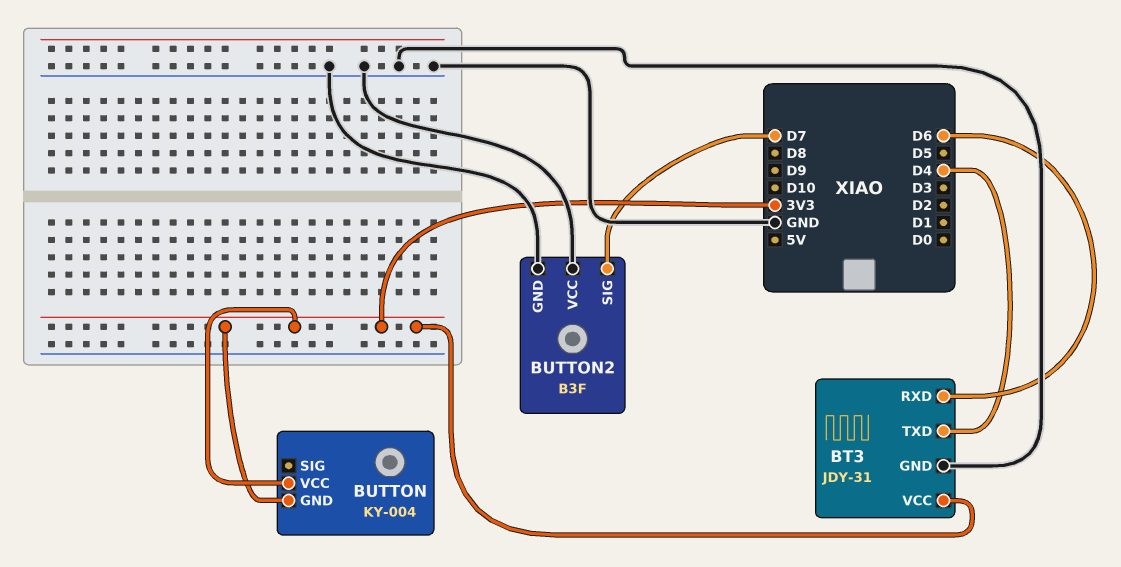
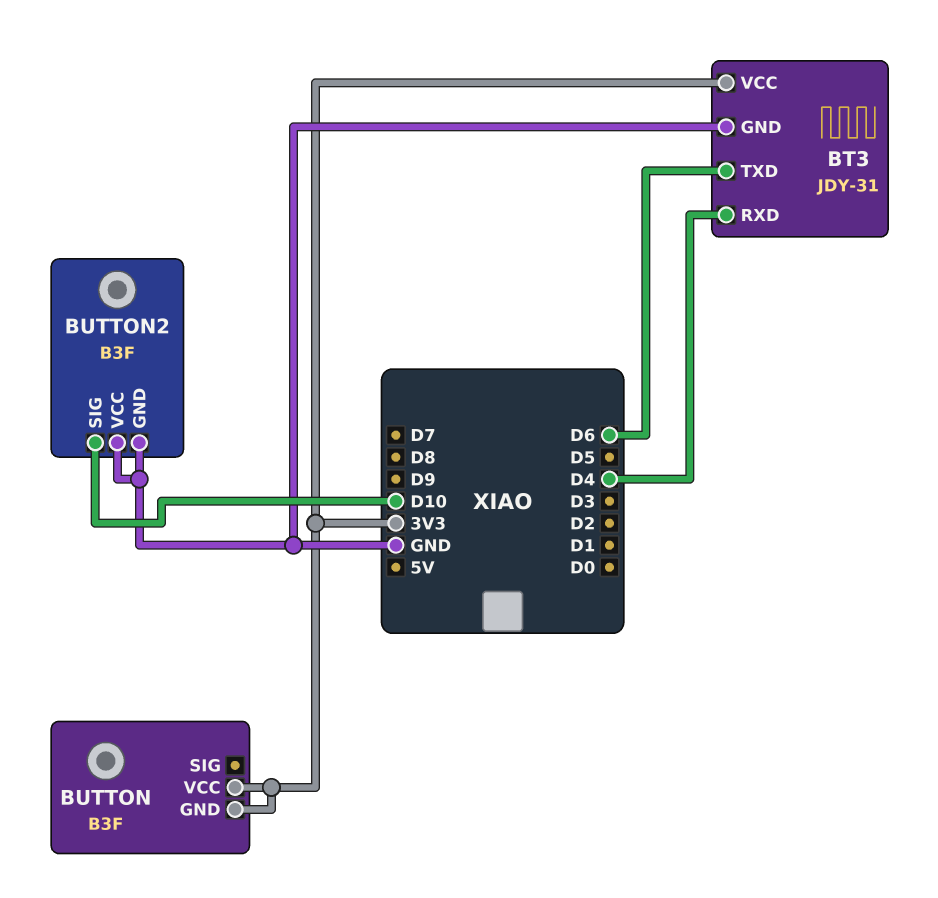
BT3 pin RXD: D6 -> D4
BT3 pin TXD: D4 -> D6
BUTTON: KY-004 -> B3F
BUTTON2 pin SIG: D7 -> D10

